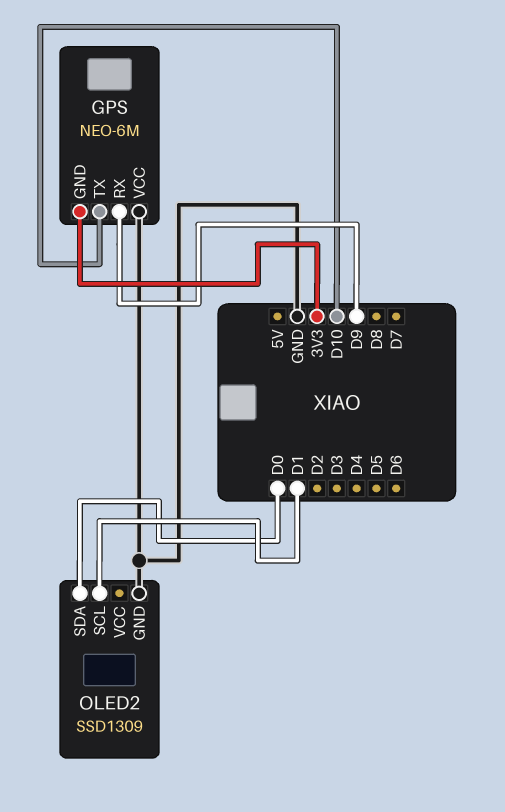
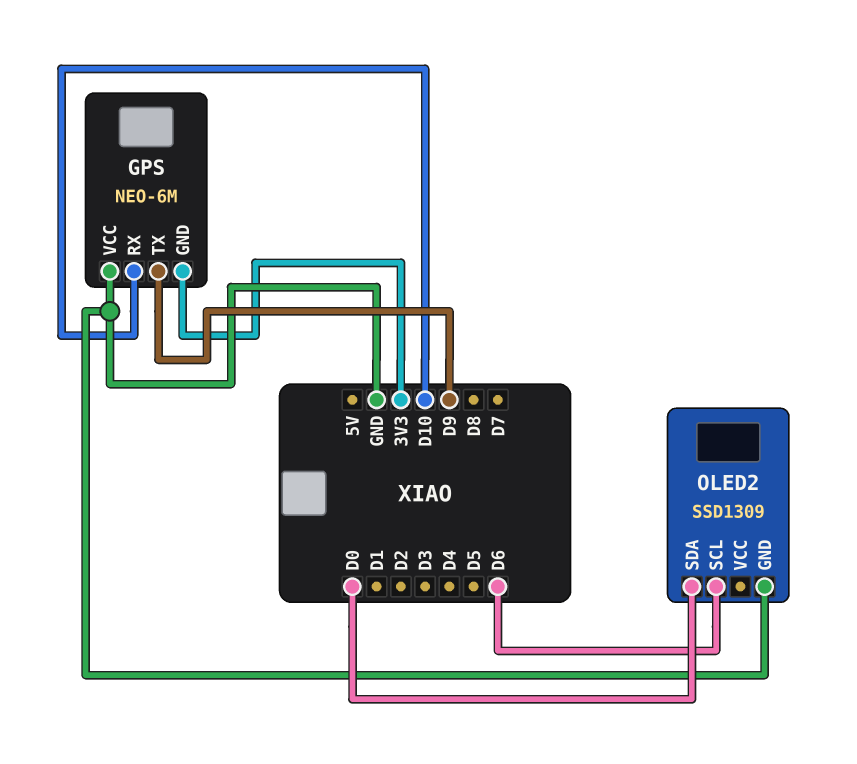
GPS pin RX: D9 -> D10
GPS pin TX: D10 -> D9
OLED2 pin SCL: D1 -> D6

